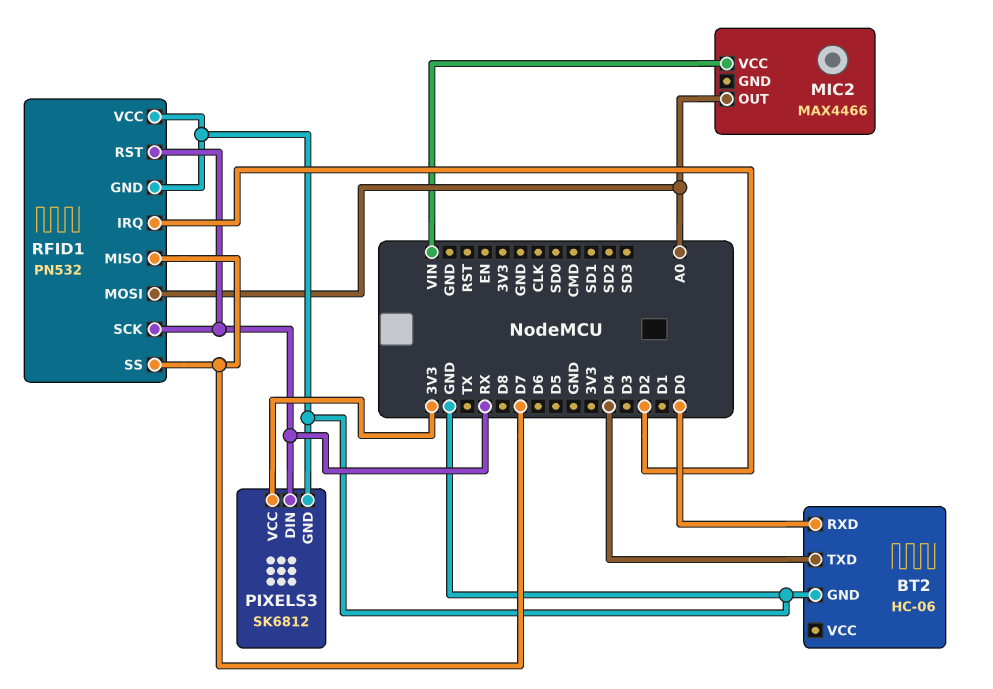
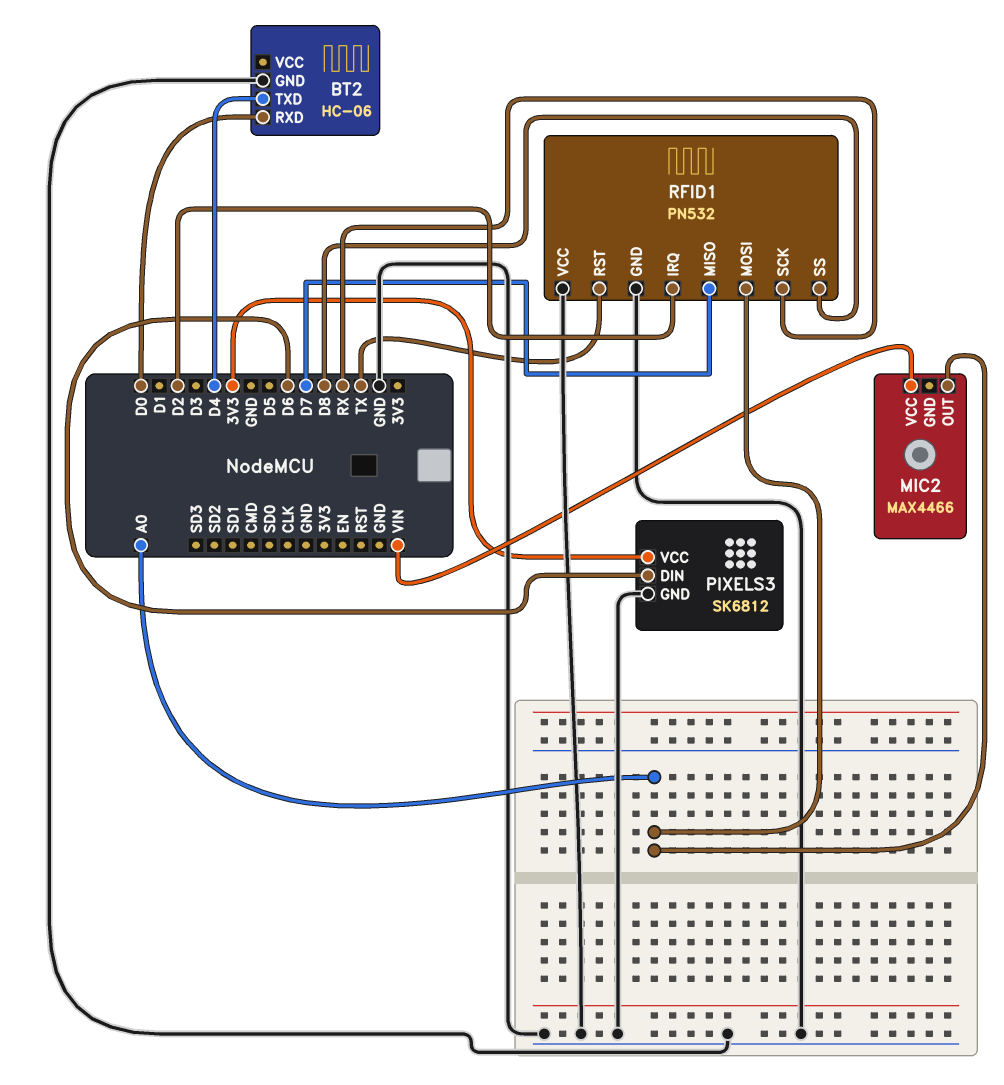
PIXELS3 pin DIN: RX -> D6
RFID1 pin RST: RX -> TX
RFID1 pin SS: D7 -> D8

